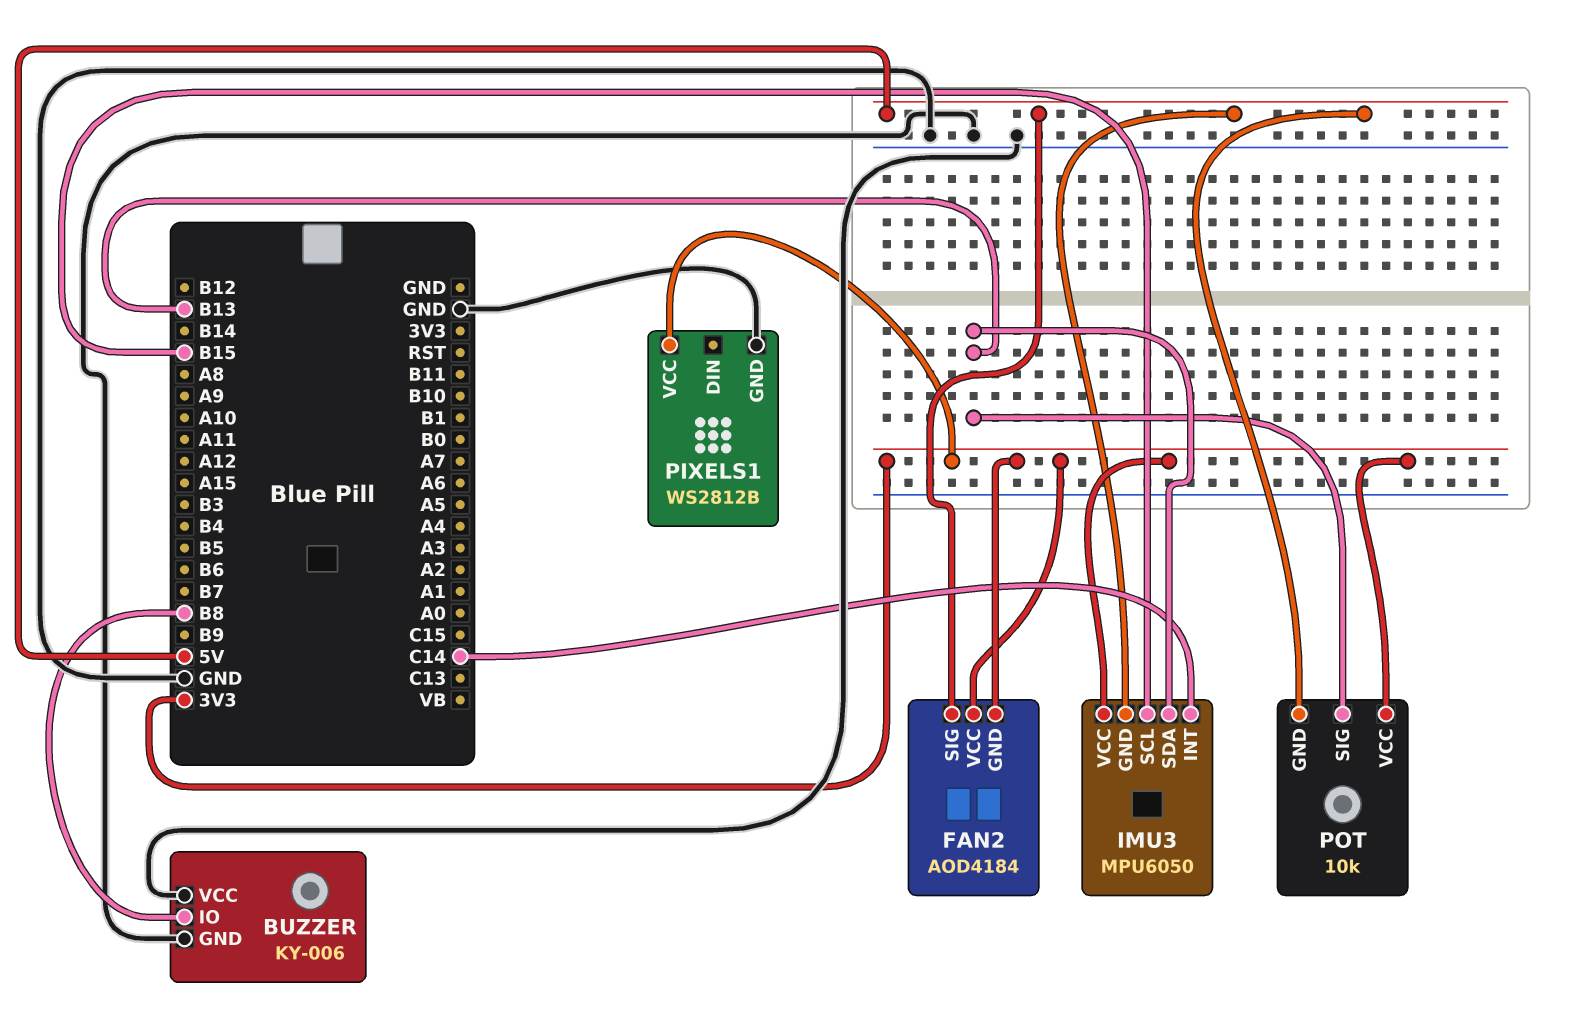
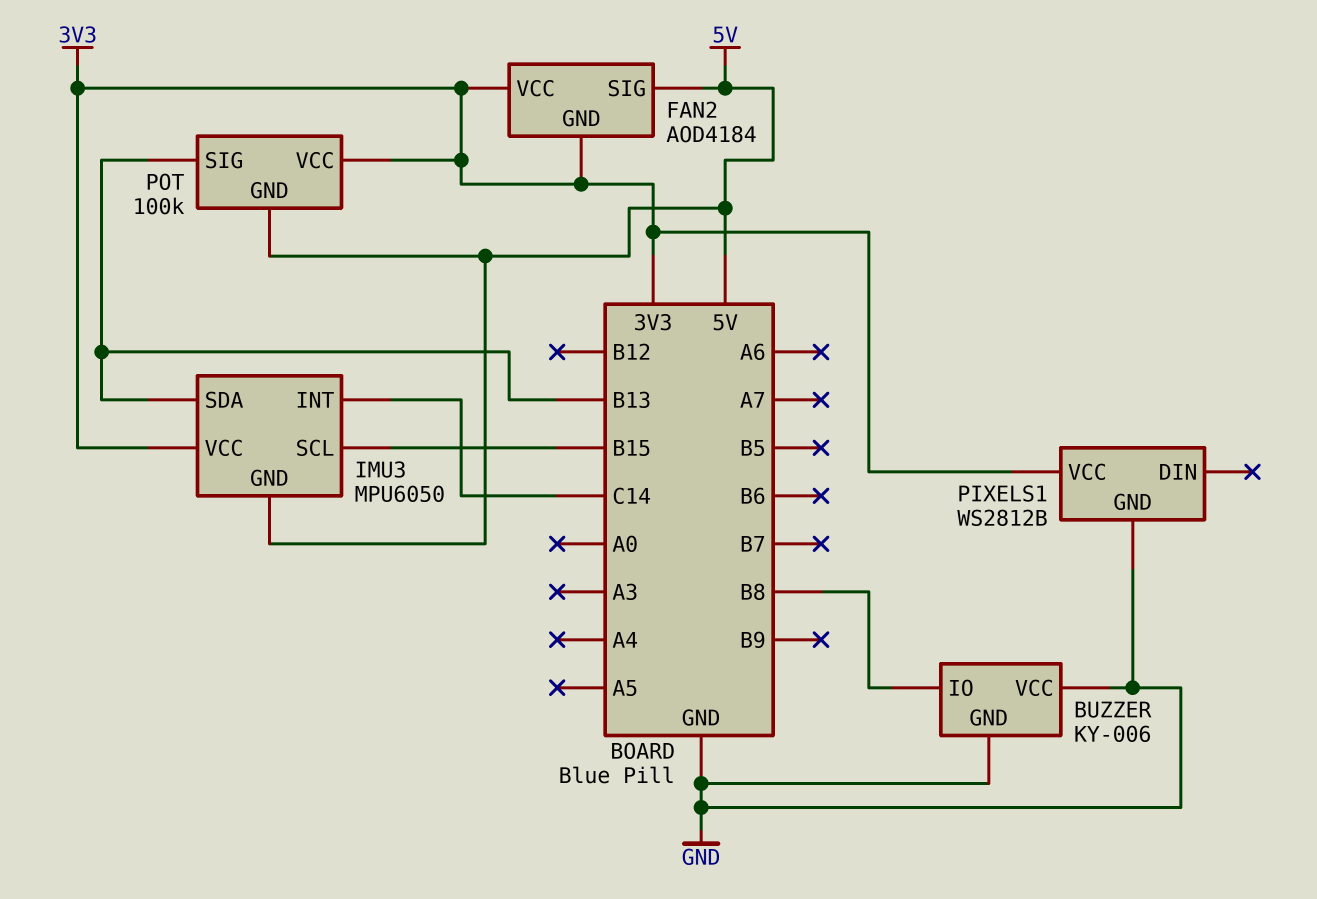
POT: 10k -> 100k

